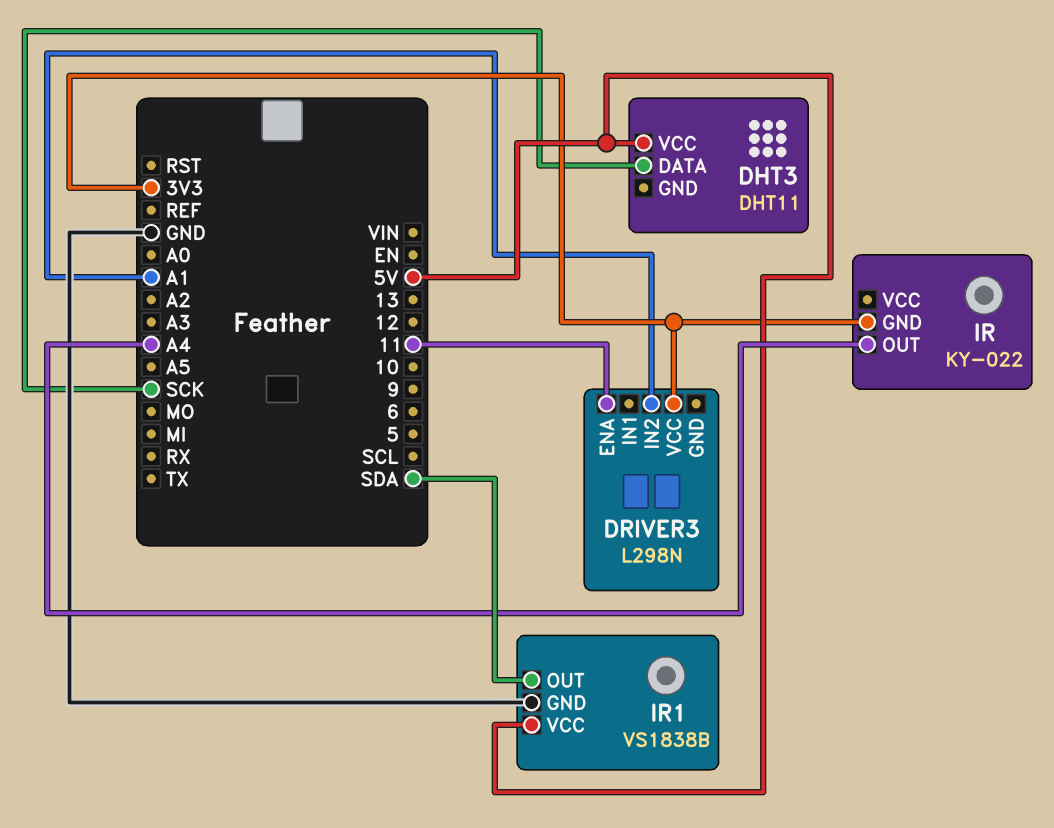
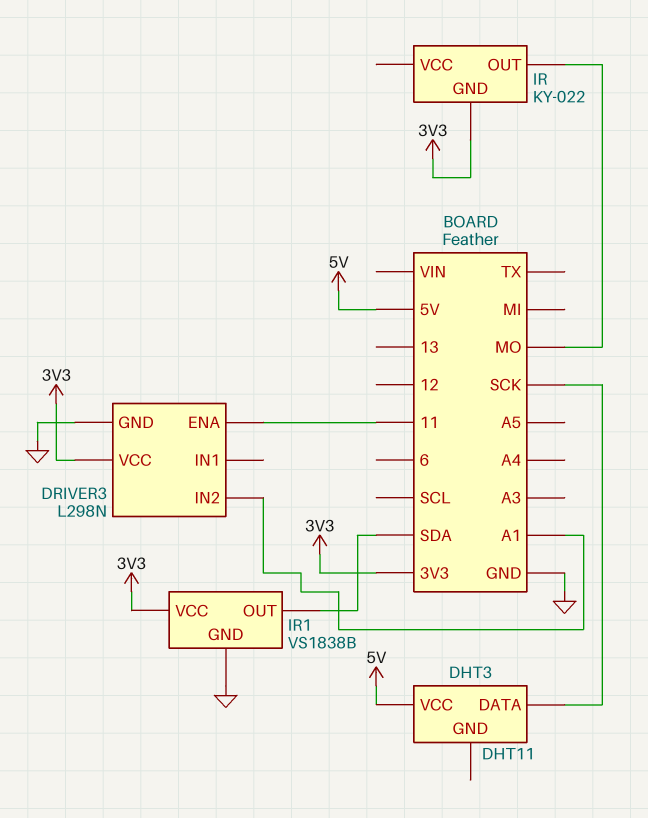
DRIVER3 pin GND: none -> GND
IR pin OUT: A4 -> MO
IR1 pin VCC: 5V -> 3V3

